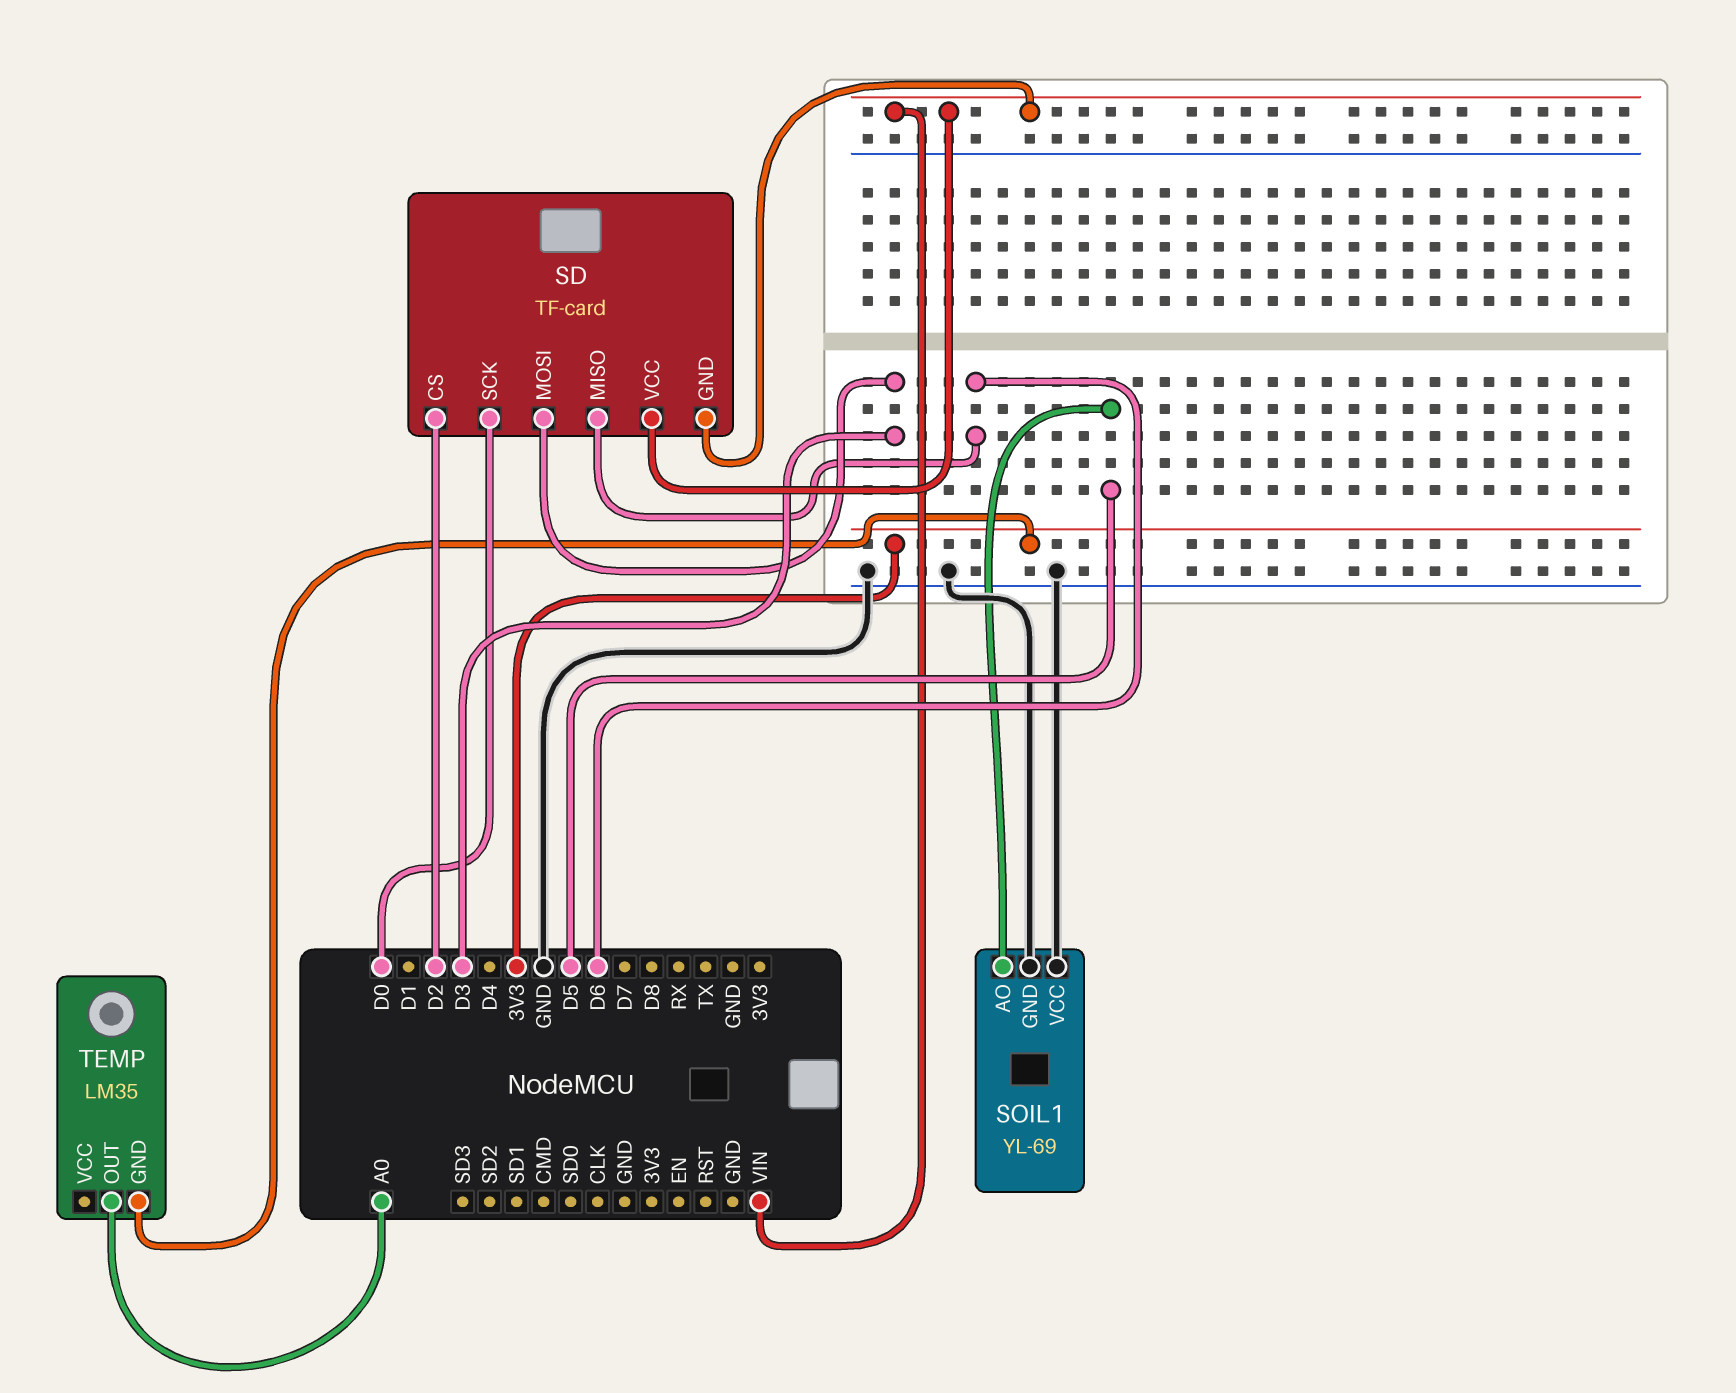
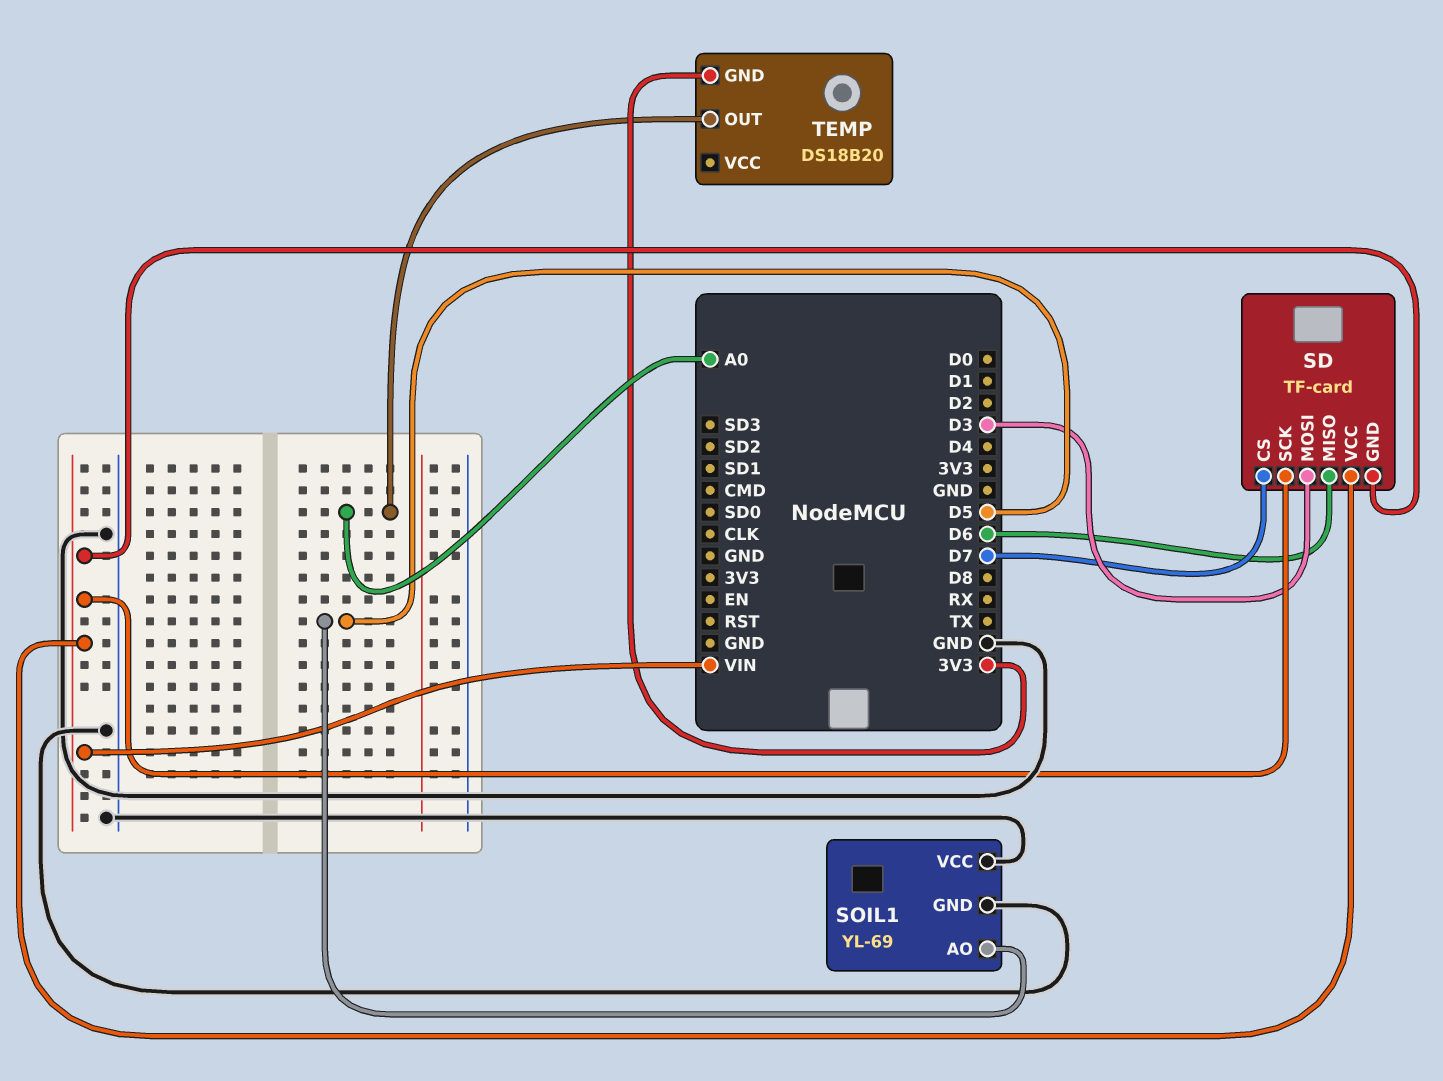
SD pin CS: D2 -> D7
SD pin SCK: D0 -> VIN
TEMP: LM35 -> DS18B20

